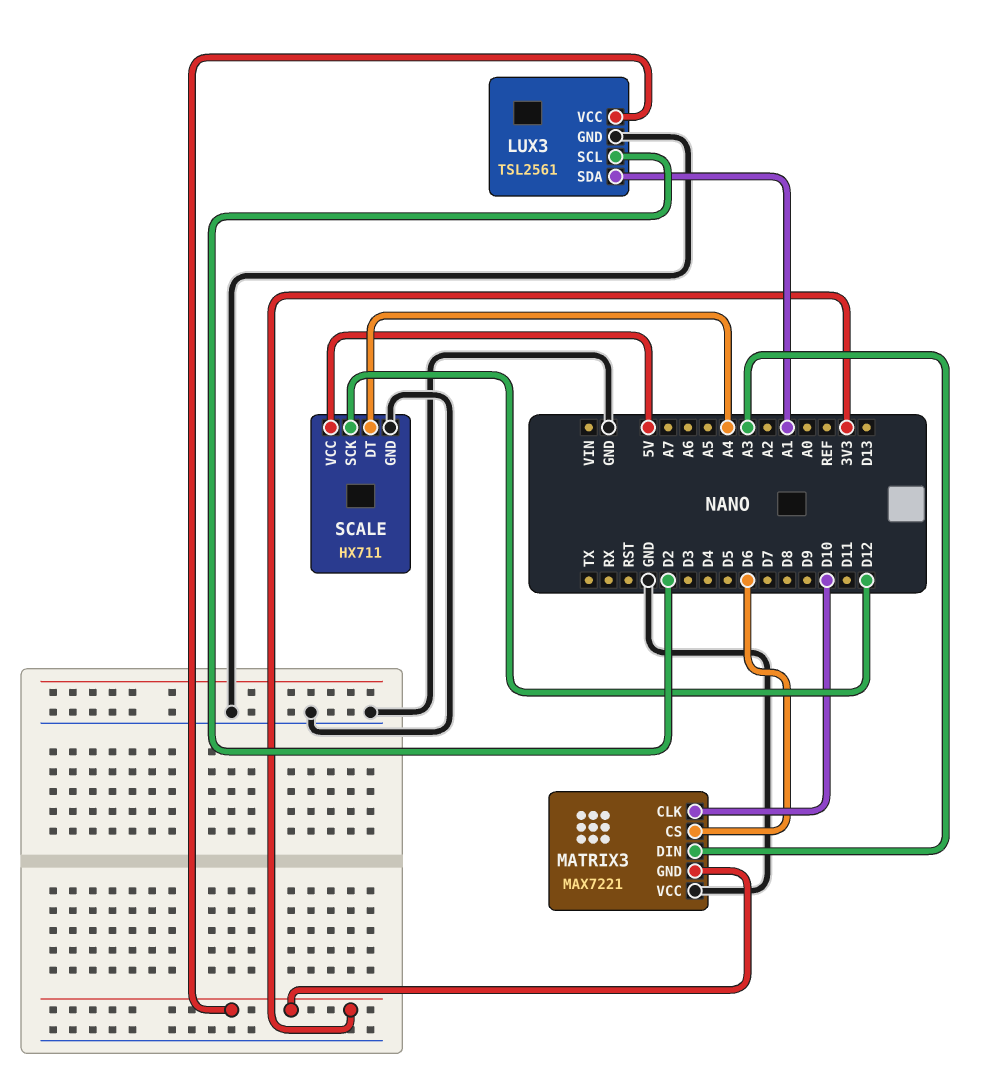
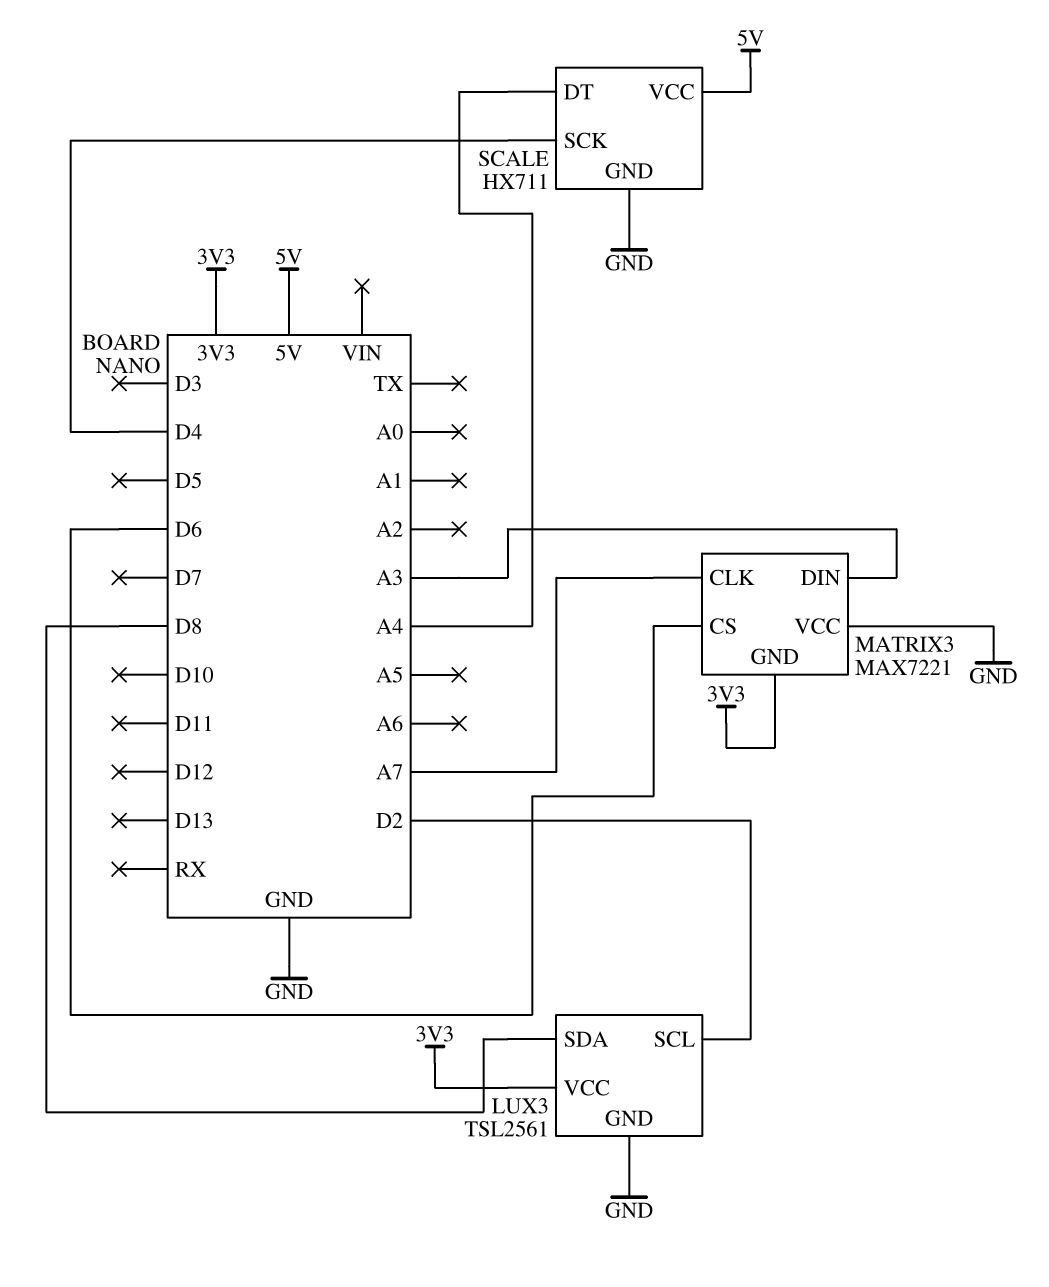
LUX3 pin SDA: A1 -> D8
MATRIX3 pin CLK: D10 -> A7
SCALE pin SCK: D12 -> D4

